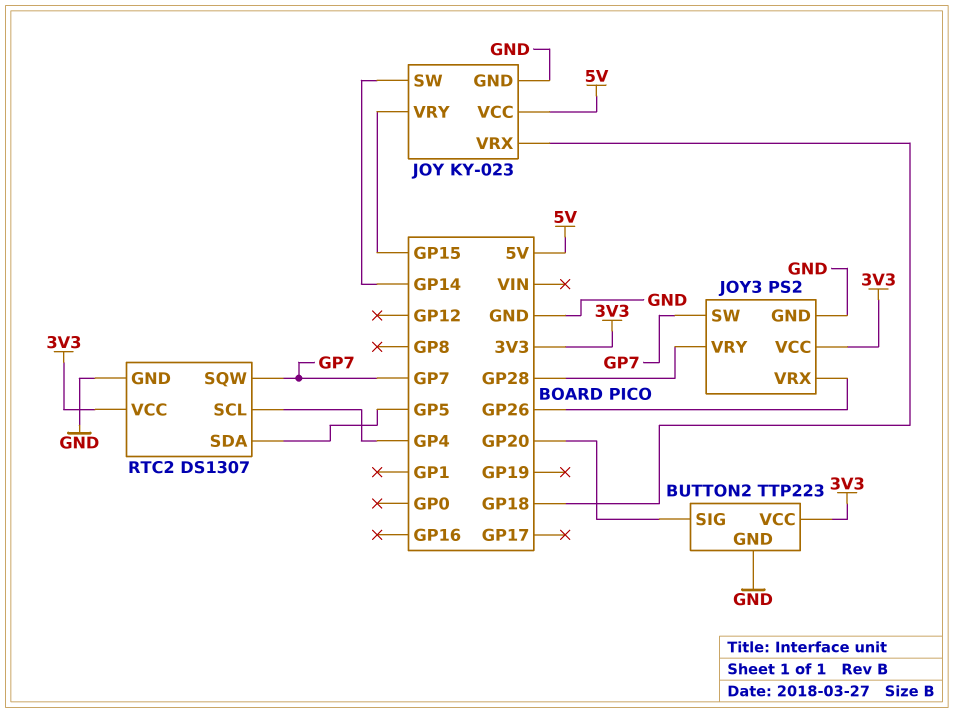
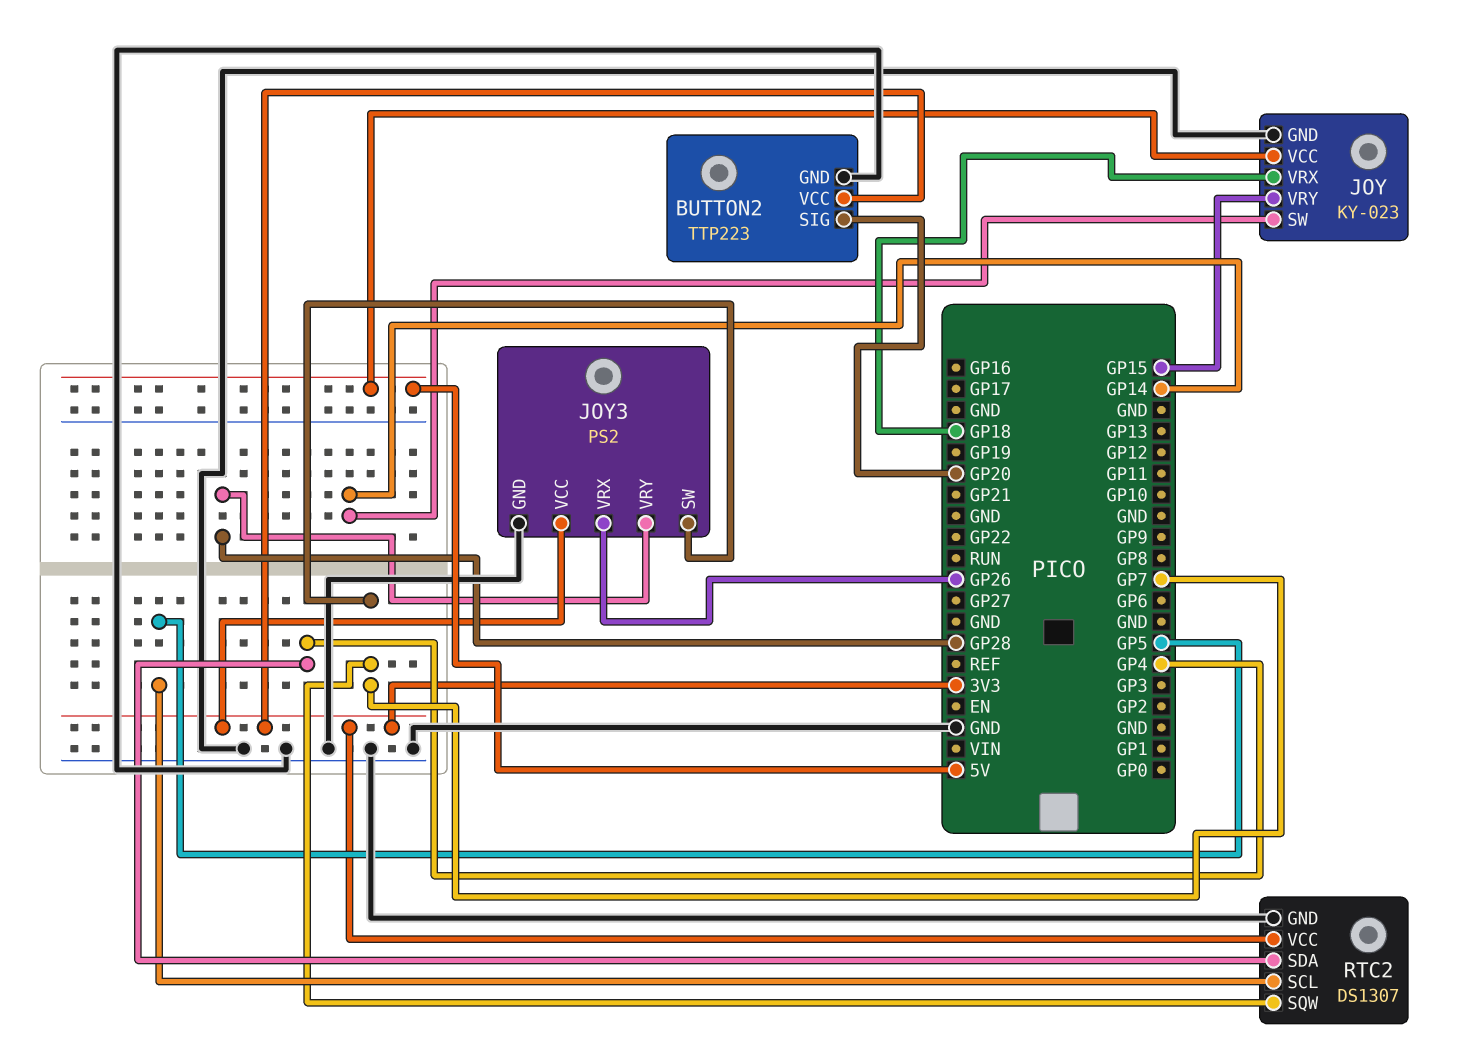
RTC2 pin SCL: GP4 -> GP5
RTC2 pin SDA: GP5 -> GP4

